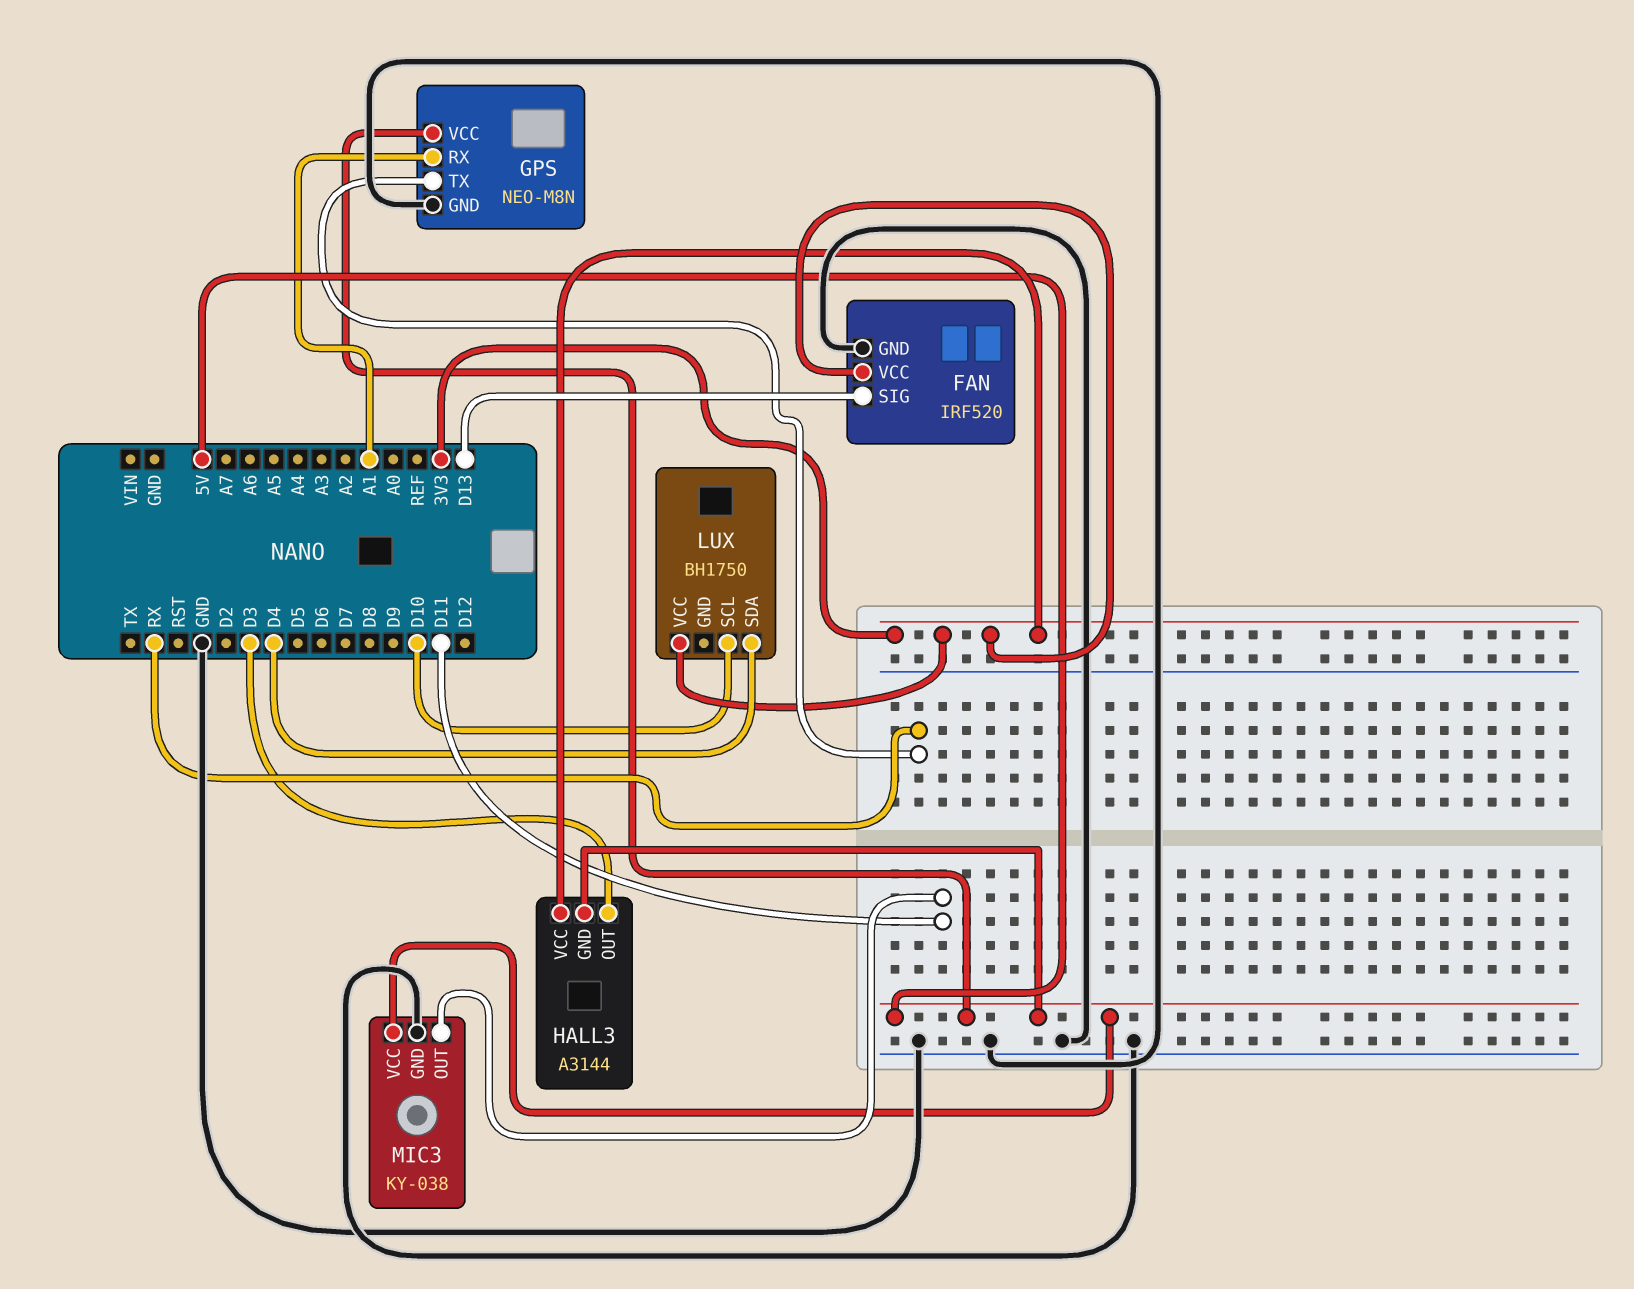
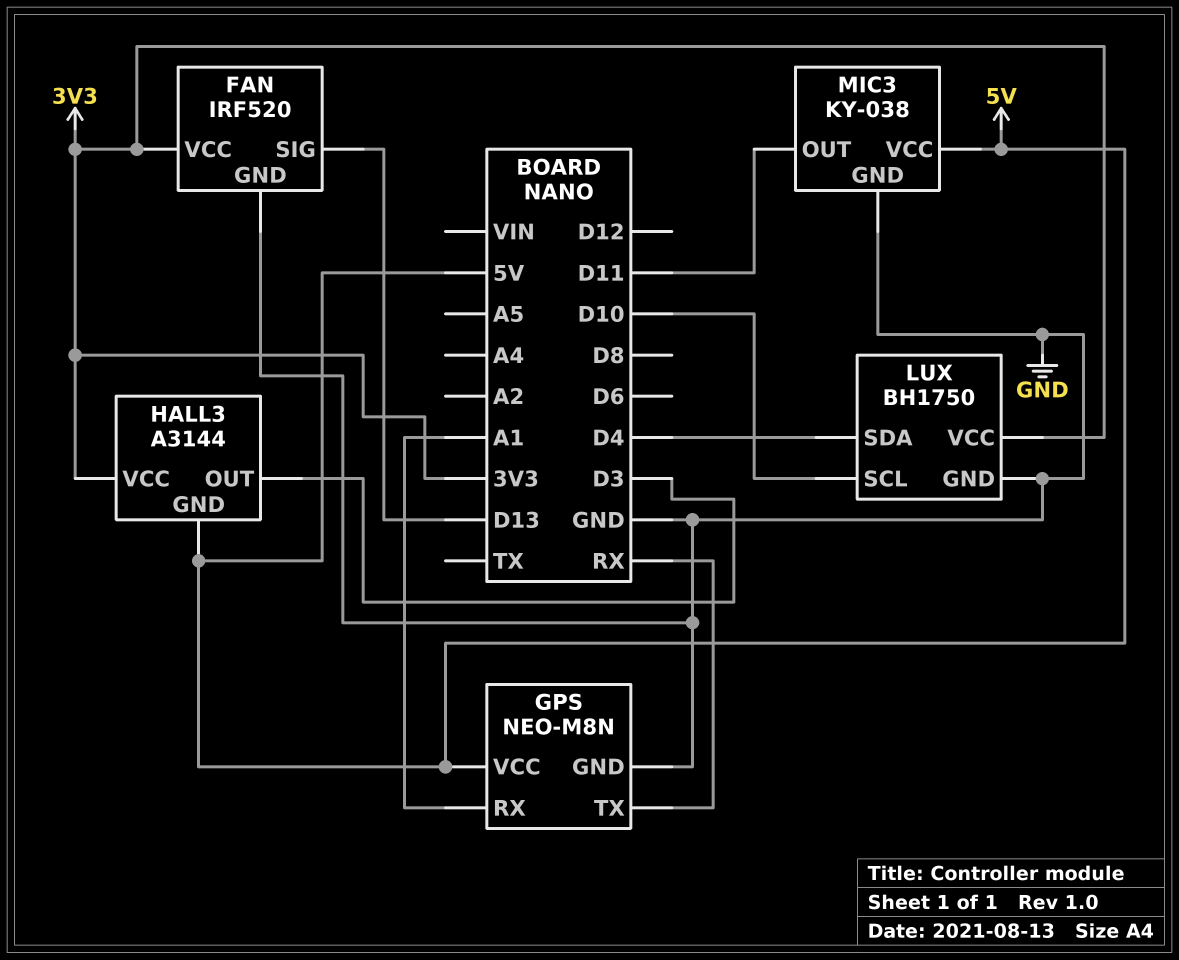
LUX pin GND: none -> GND

